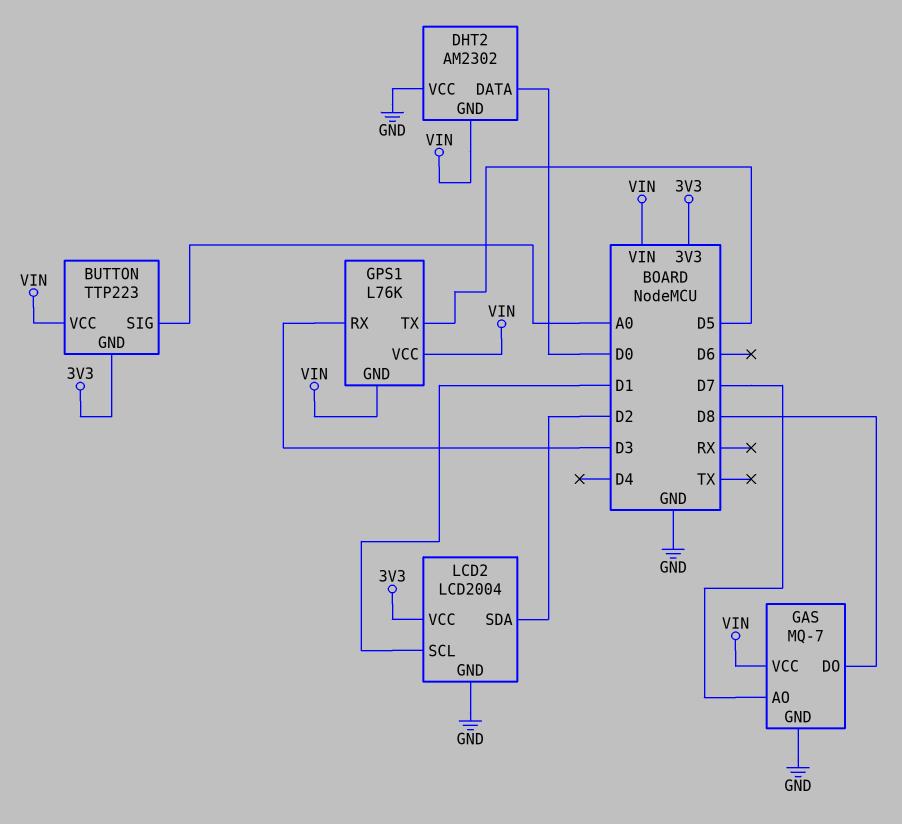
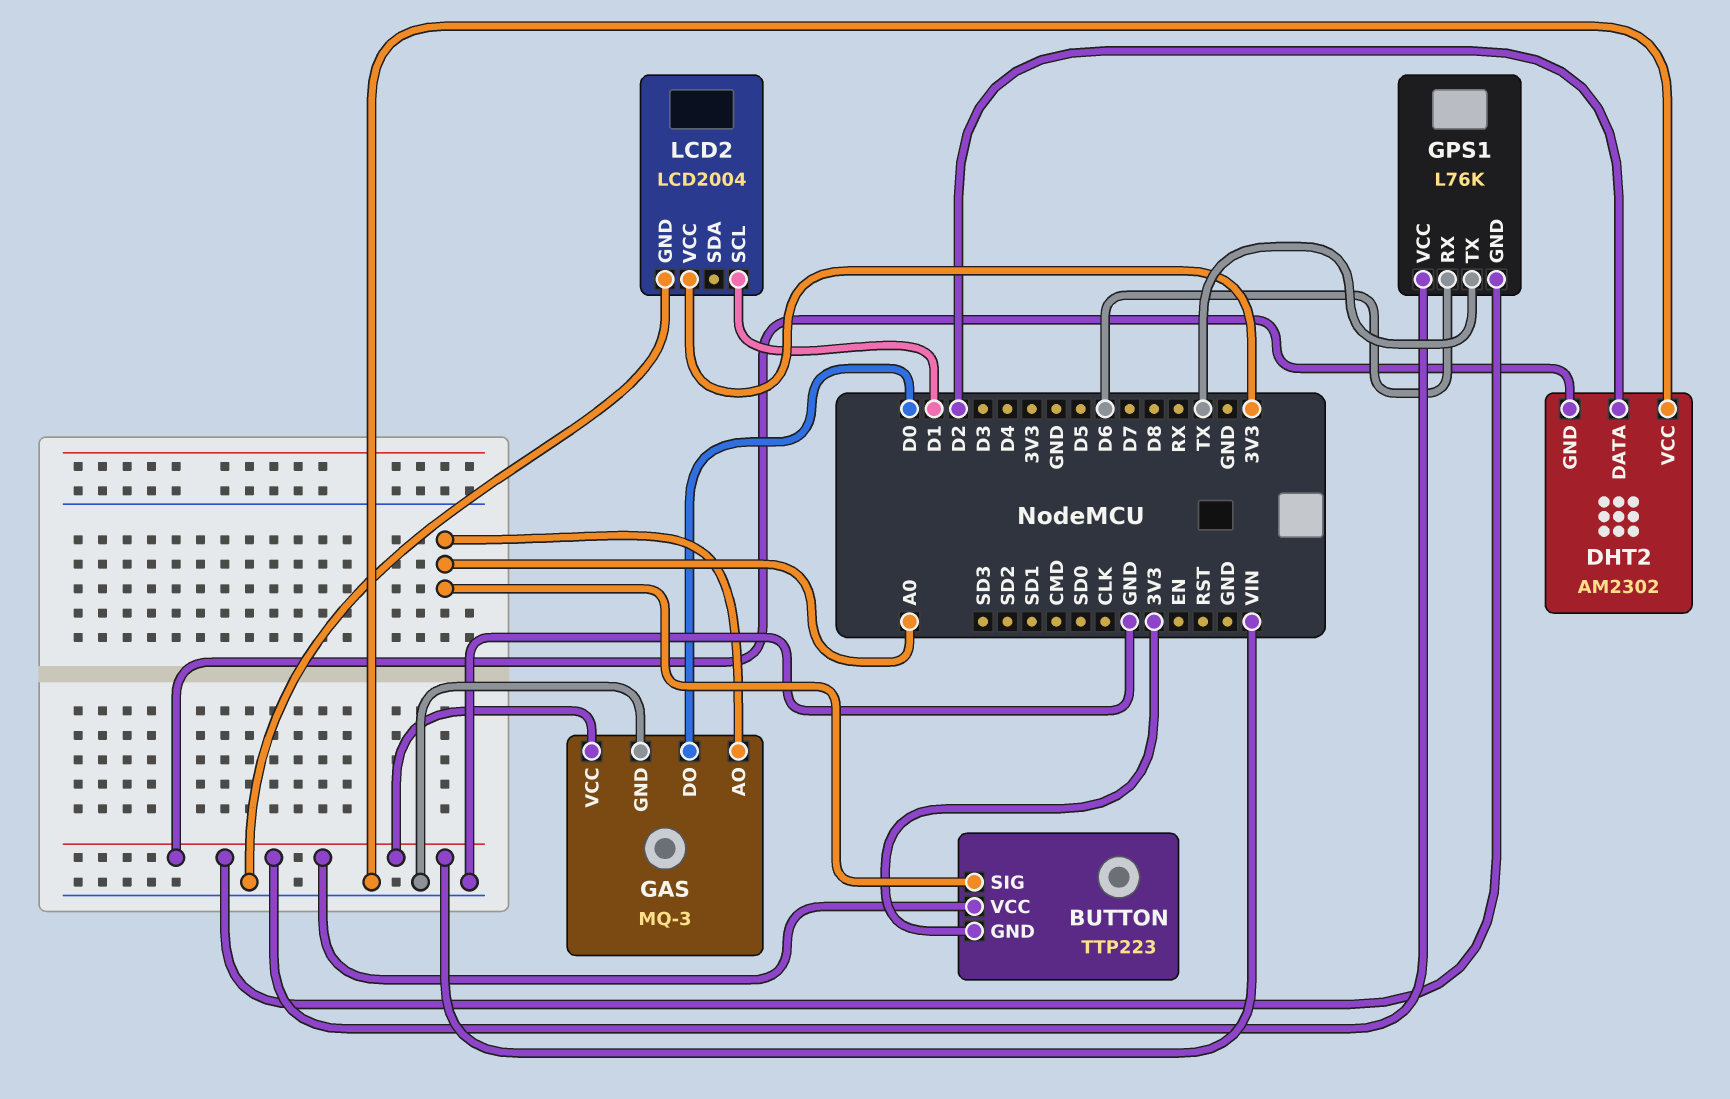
DHT2 pin DATA: D0 -> D2
GAS: MQ-7 -> MQ-3
GAS pin AO: D7 -> A0
GAS pin DO: D8 -> D0
GPS1 pin RX: D3 -> D6
GPS1 pin TX: D5 -> TX
LCD2 pin SDA: D2 -> none

